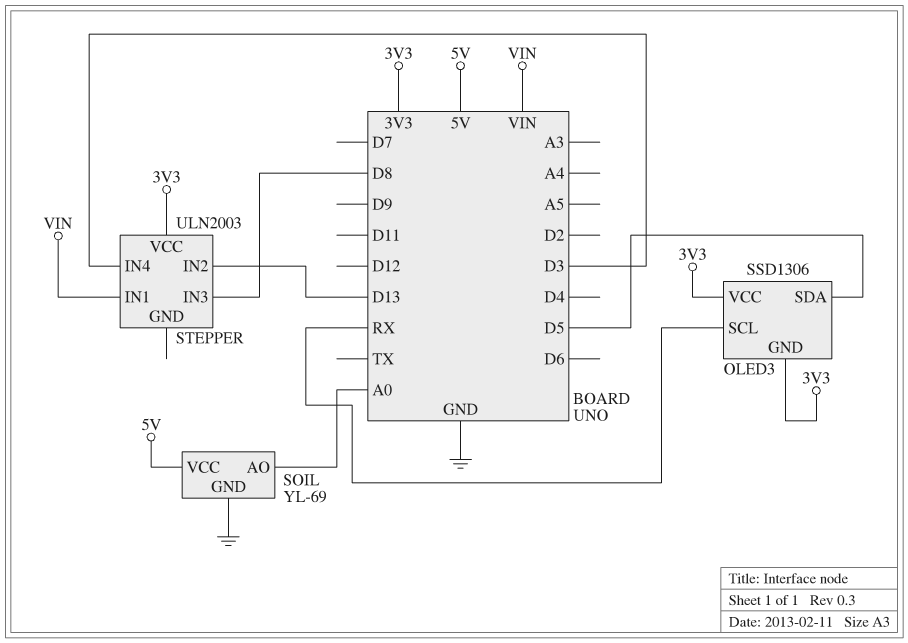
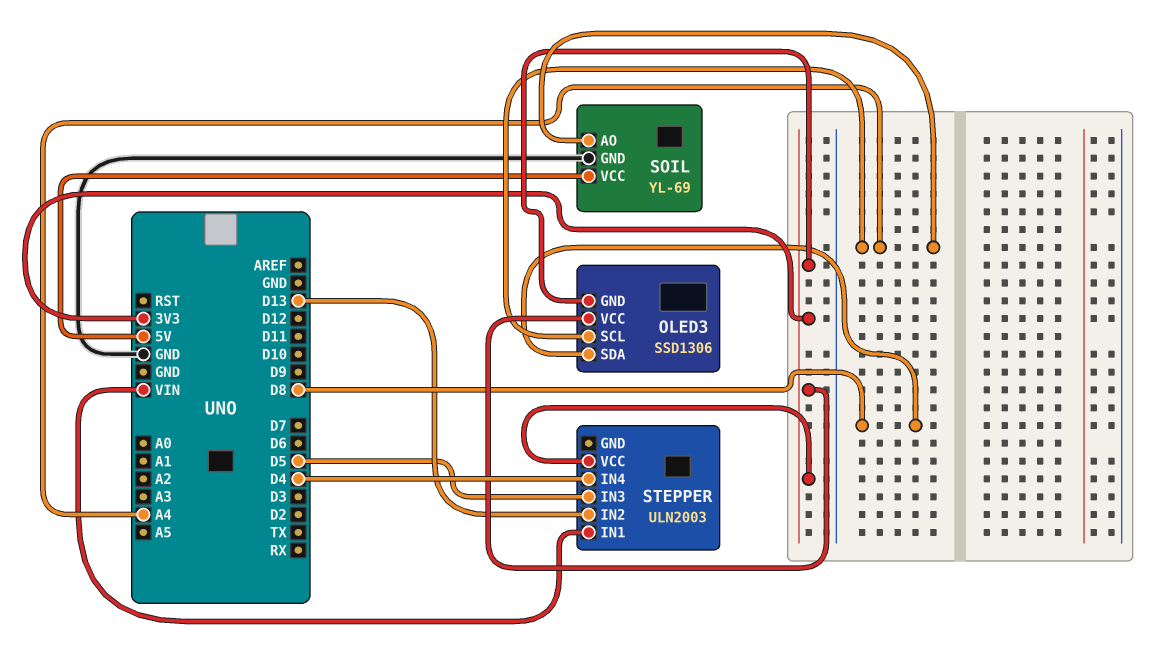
OLED3 pin SCL: RX -> A4
OLED3 pin SDA: D5 -> D8
SOIL pin AO: A0 -> A4
STEPPER pin IN3: D8 -> D5
STEPPER pin IN4: D3 -> D4

